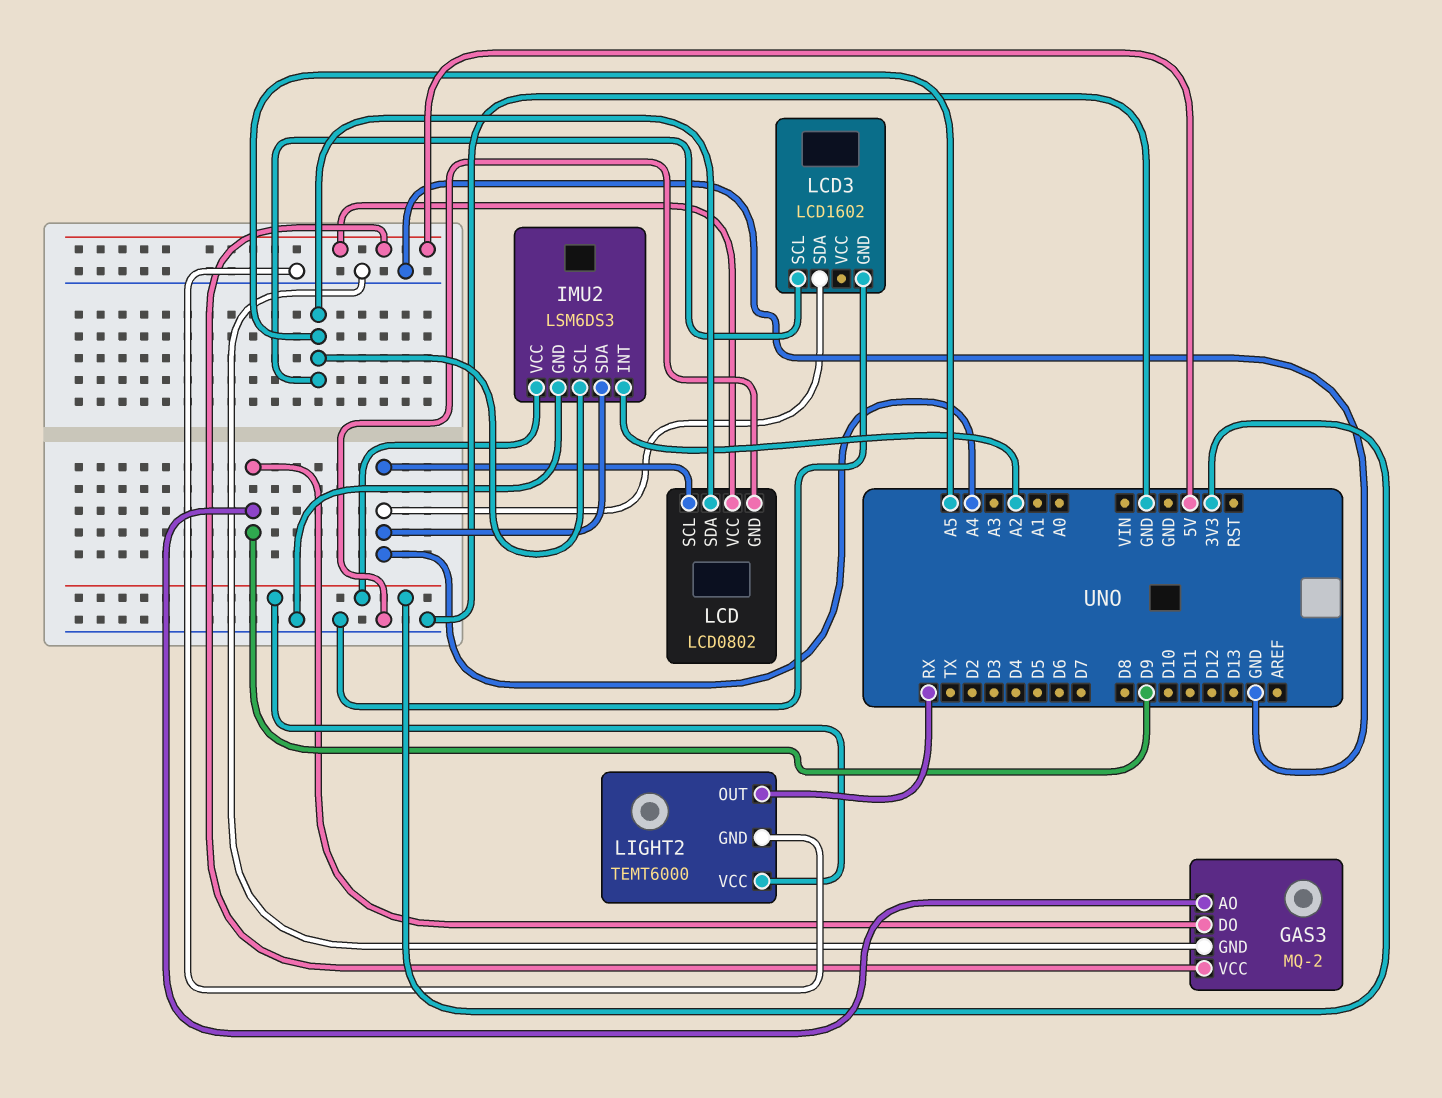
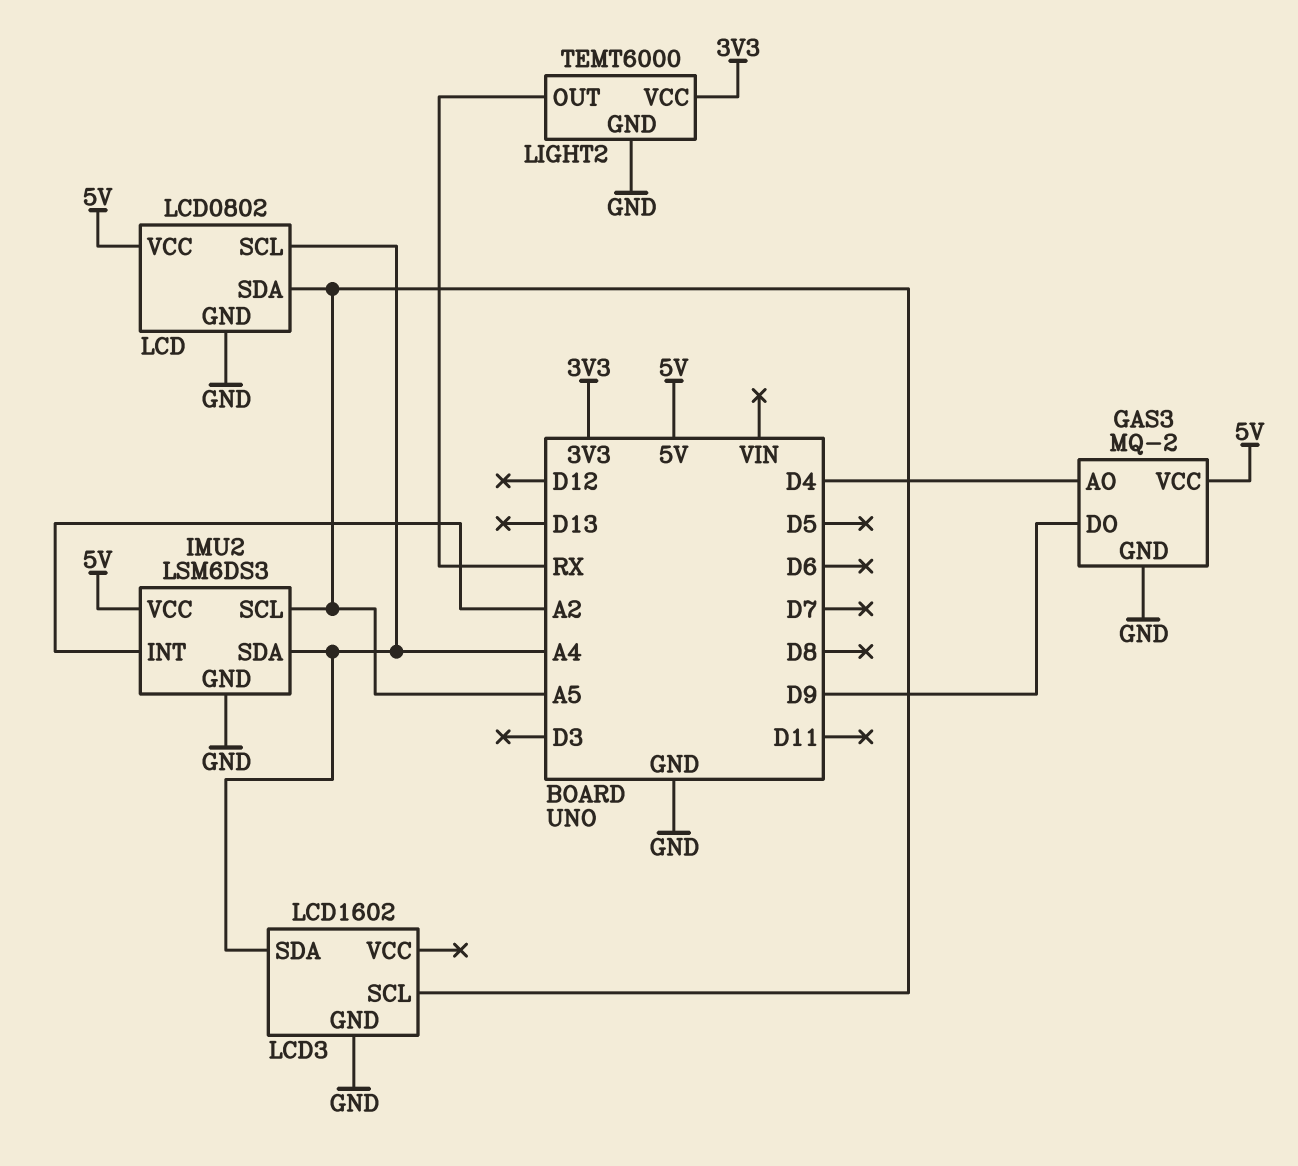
GAS3 pin AO: D9 -> D4
IMU2 pin VCC: 3V3 -> 5V

